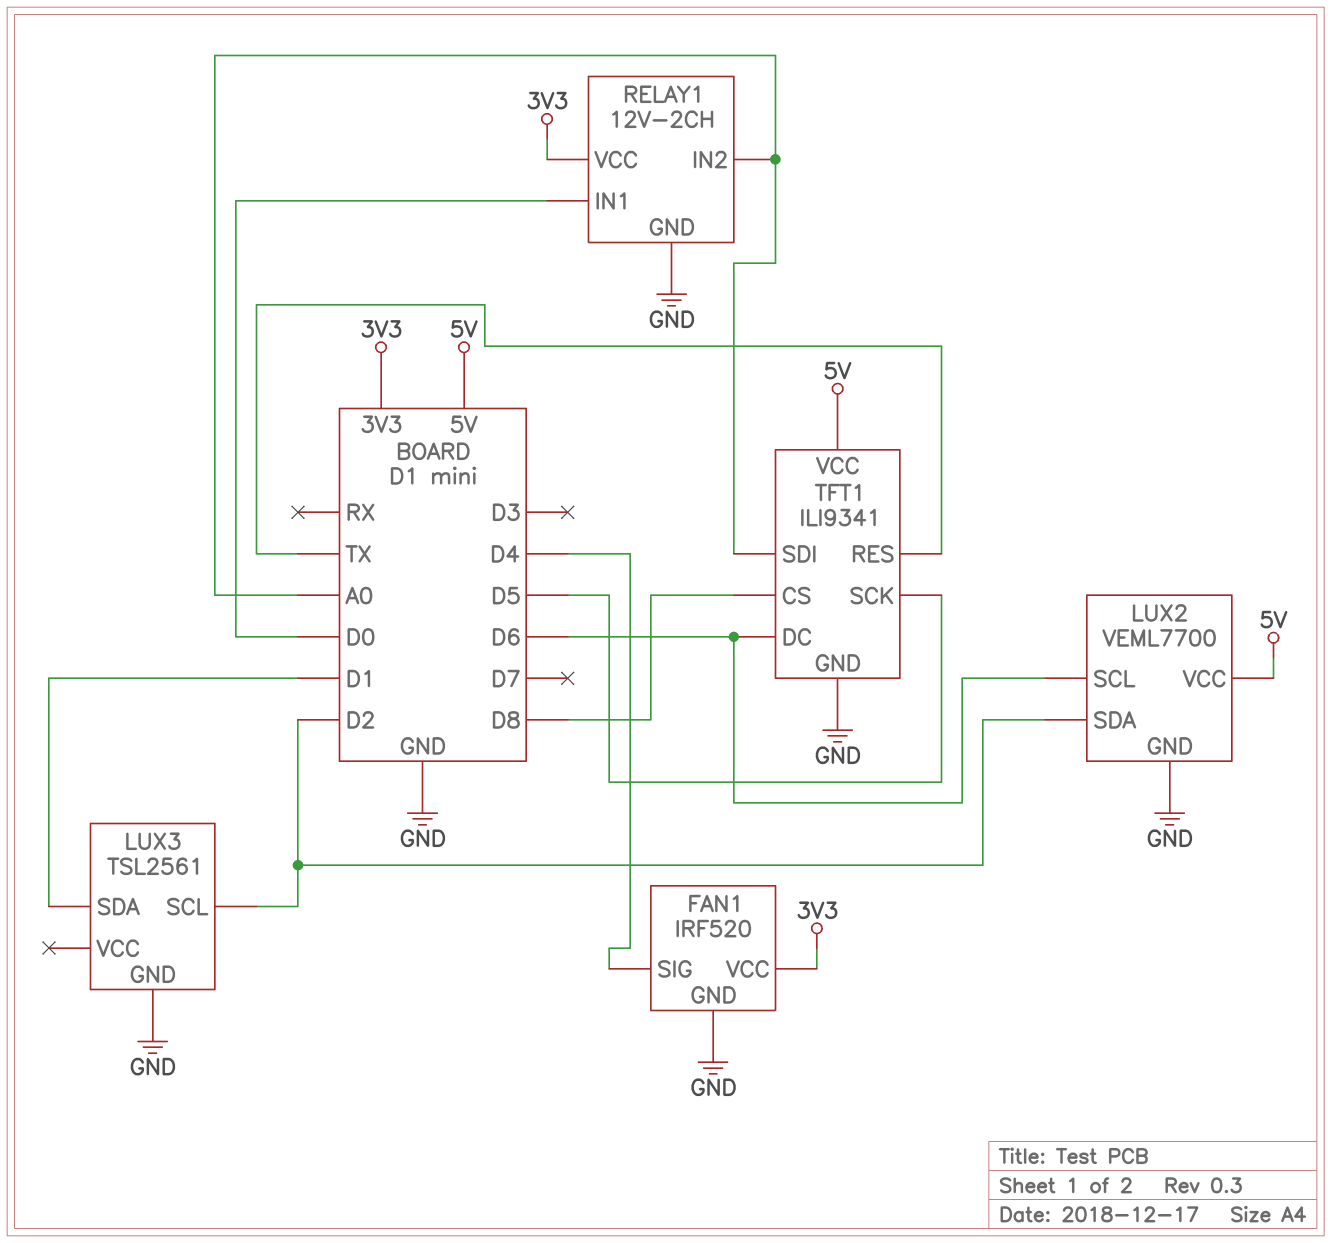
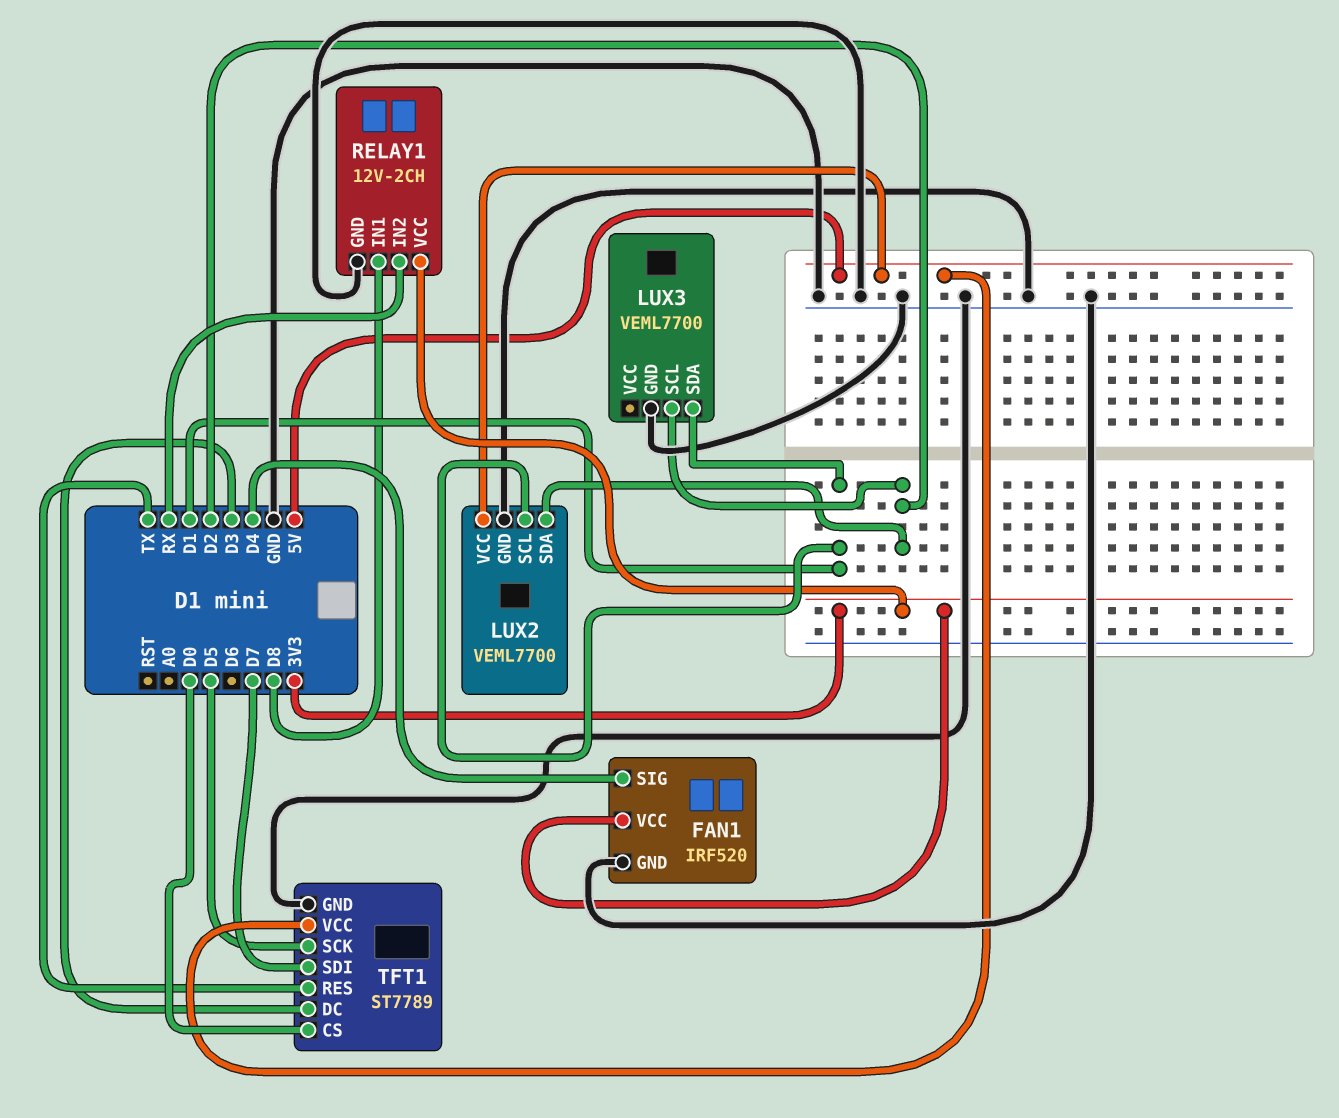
LUX2 pin SCL: D6 -> D1
LUX3: TSL2561 -> VEML7700
RELAY1 pin IN1: D0 -> D8
RELAY1 pin IN2: A0 -> RX
TFT1: ILI9341 -> ST7789
TFT1 pin CS: D8 -> D0
TFT1 pin DC: D6 -> D3
TFT1 pin SDI: A0 -> D7

